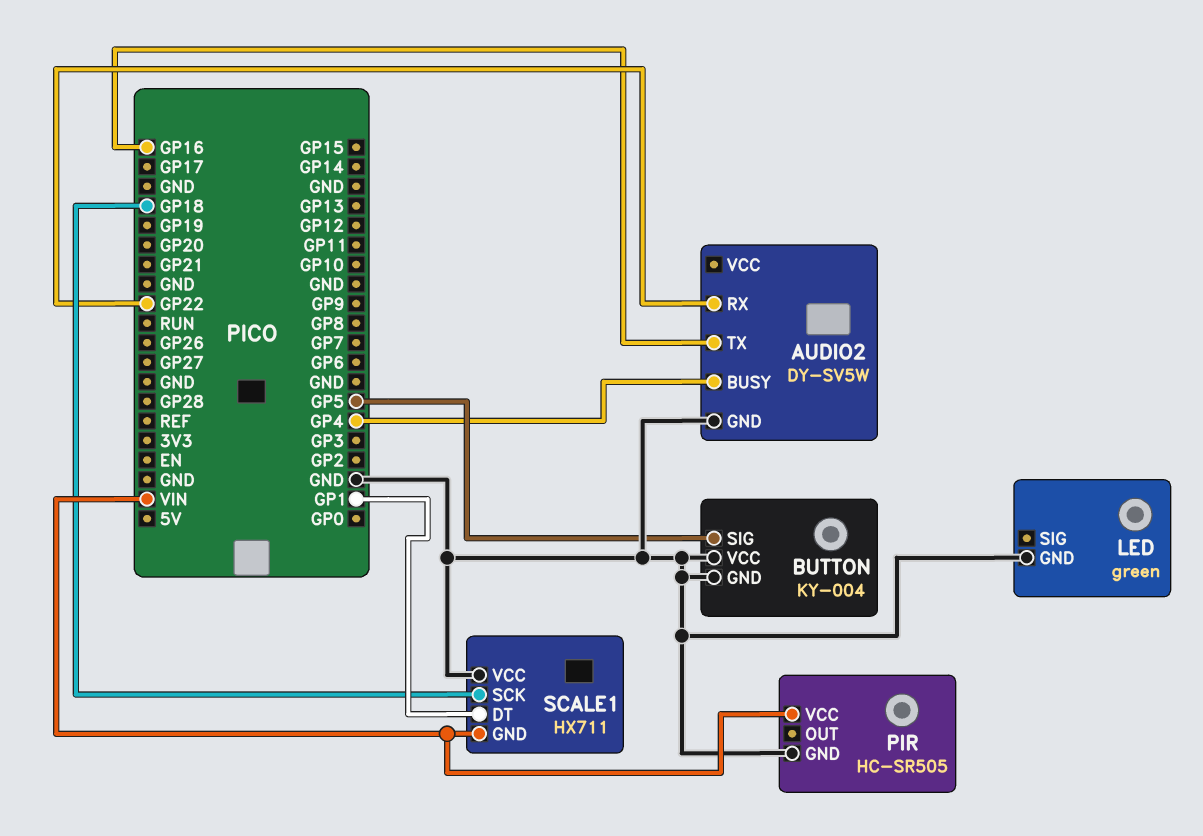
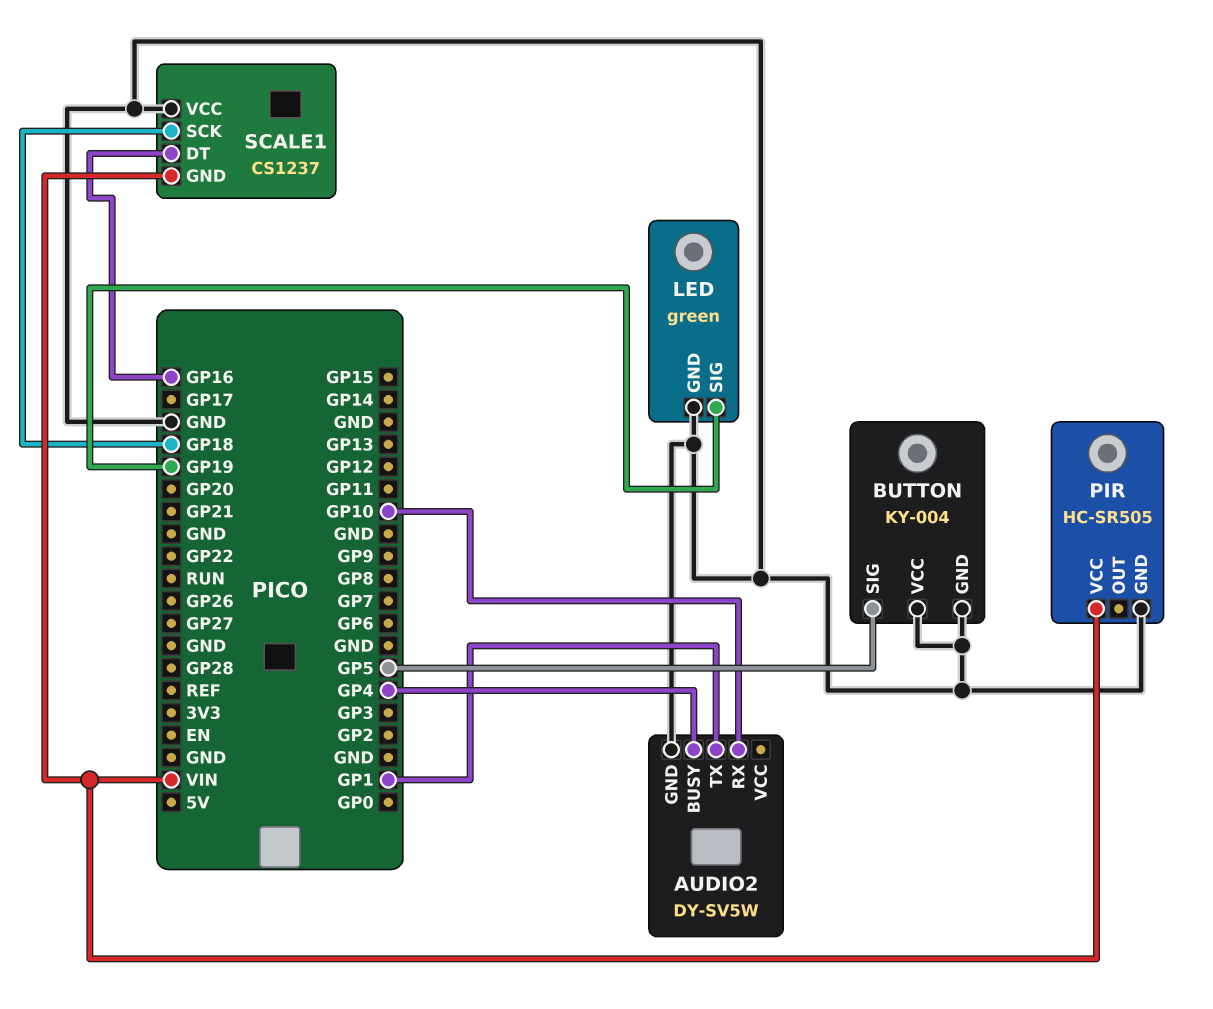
AUDIO2 pin RX: GP22 -> GP10
AUDIO2 pin TX: GP16 -> GP1
LED pin SIG: none -> GP19
SCALE1: HX711 -> CS1237
SCALE1 pin DT: GP1 -> GP16

